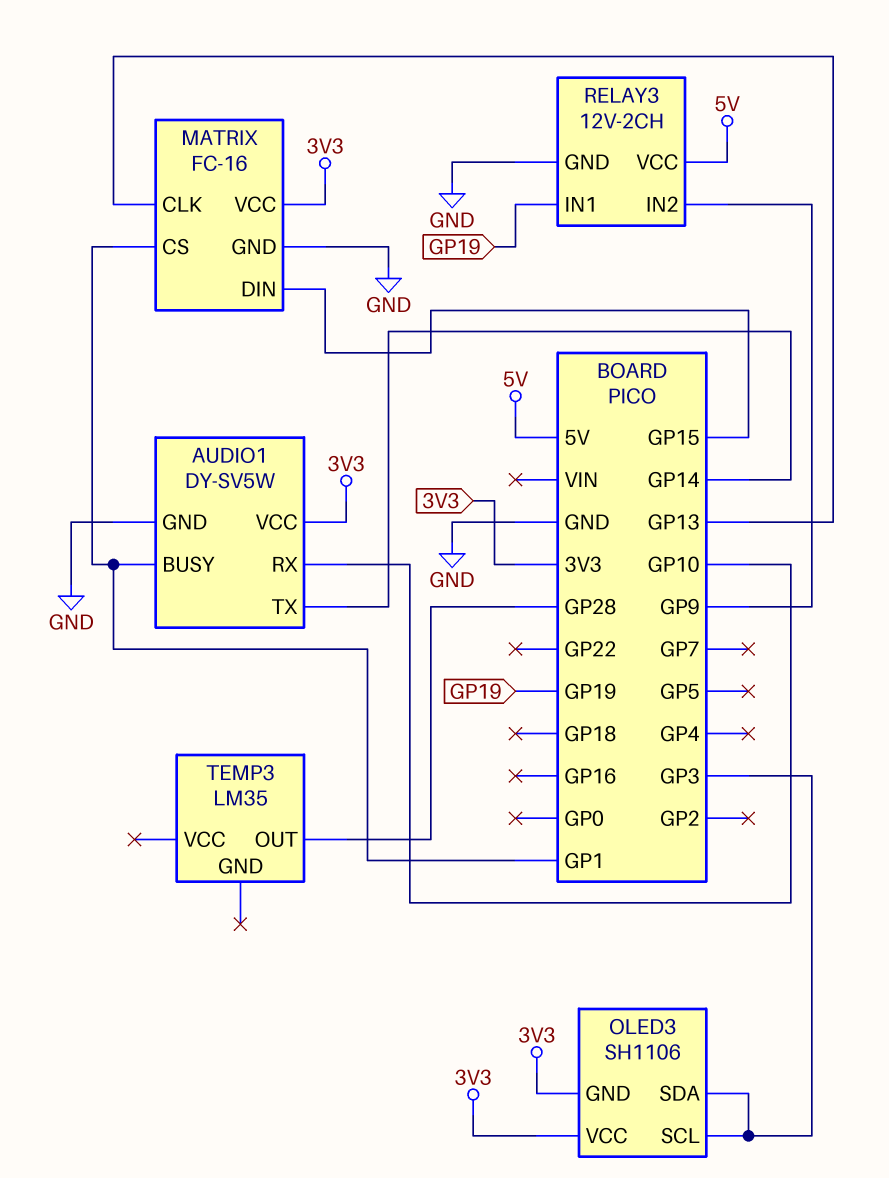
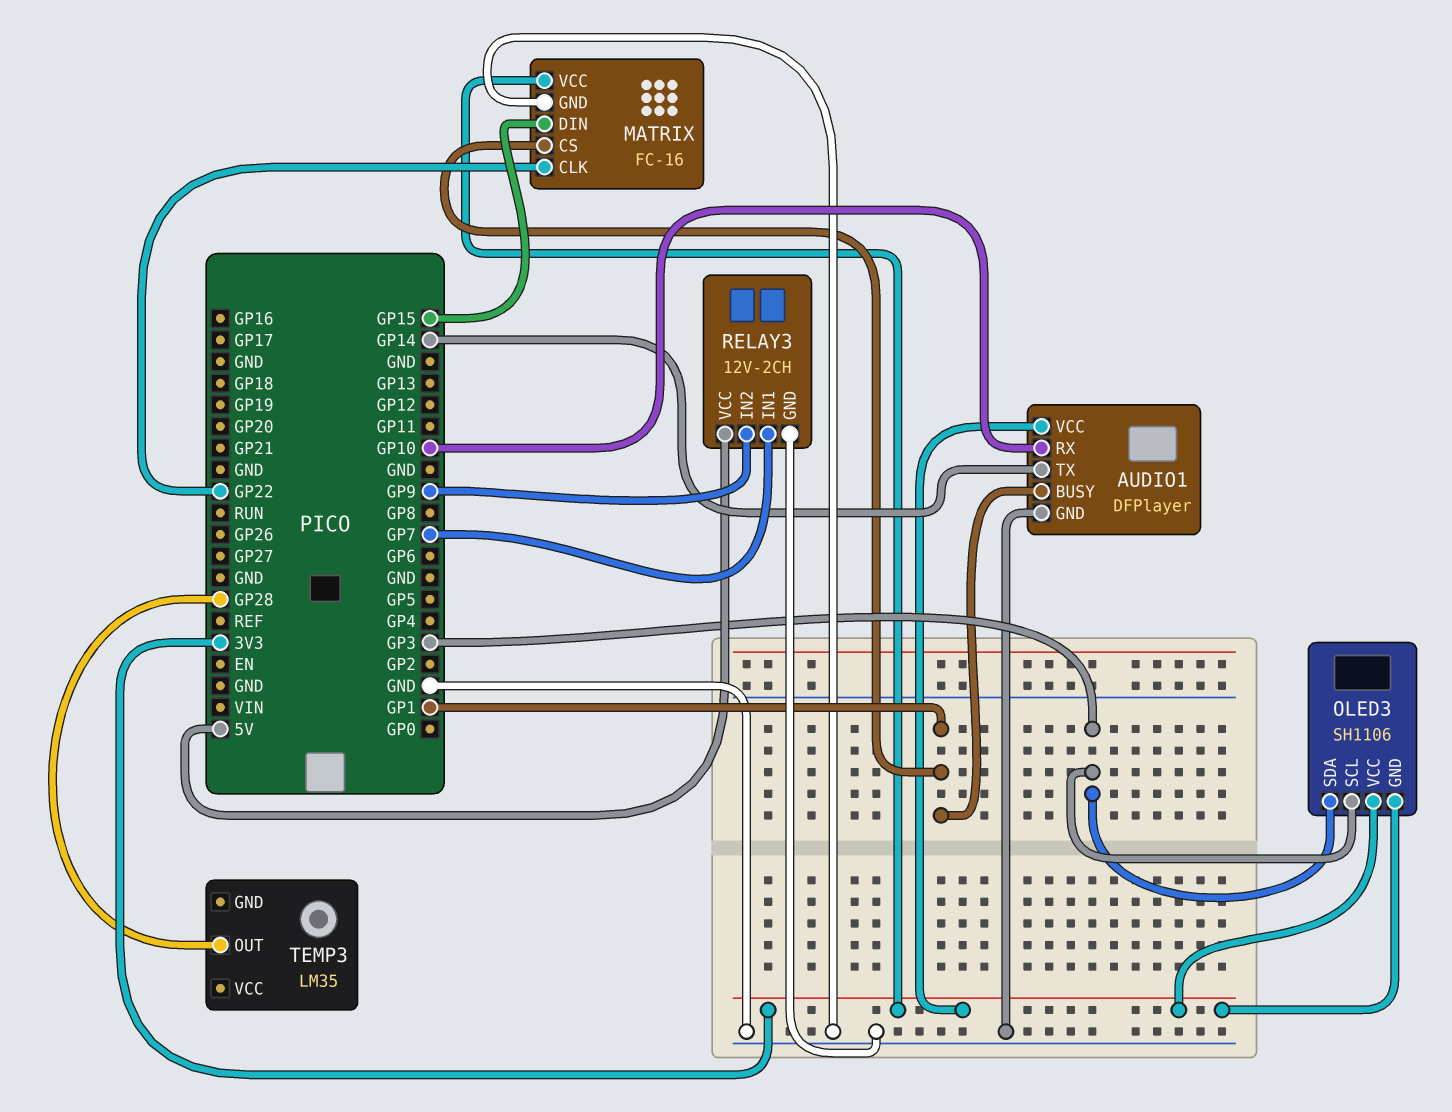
AUDIO1: DY-SV5W -> DFPlayer
MATRIX pin CLK: GP13 -> GP22
RELAY3 pin IN1: GP19 -> GP7

